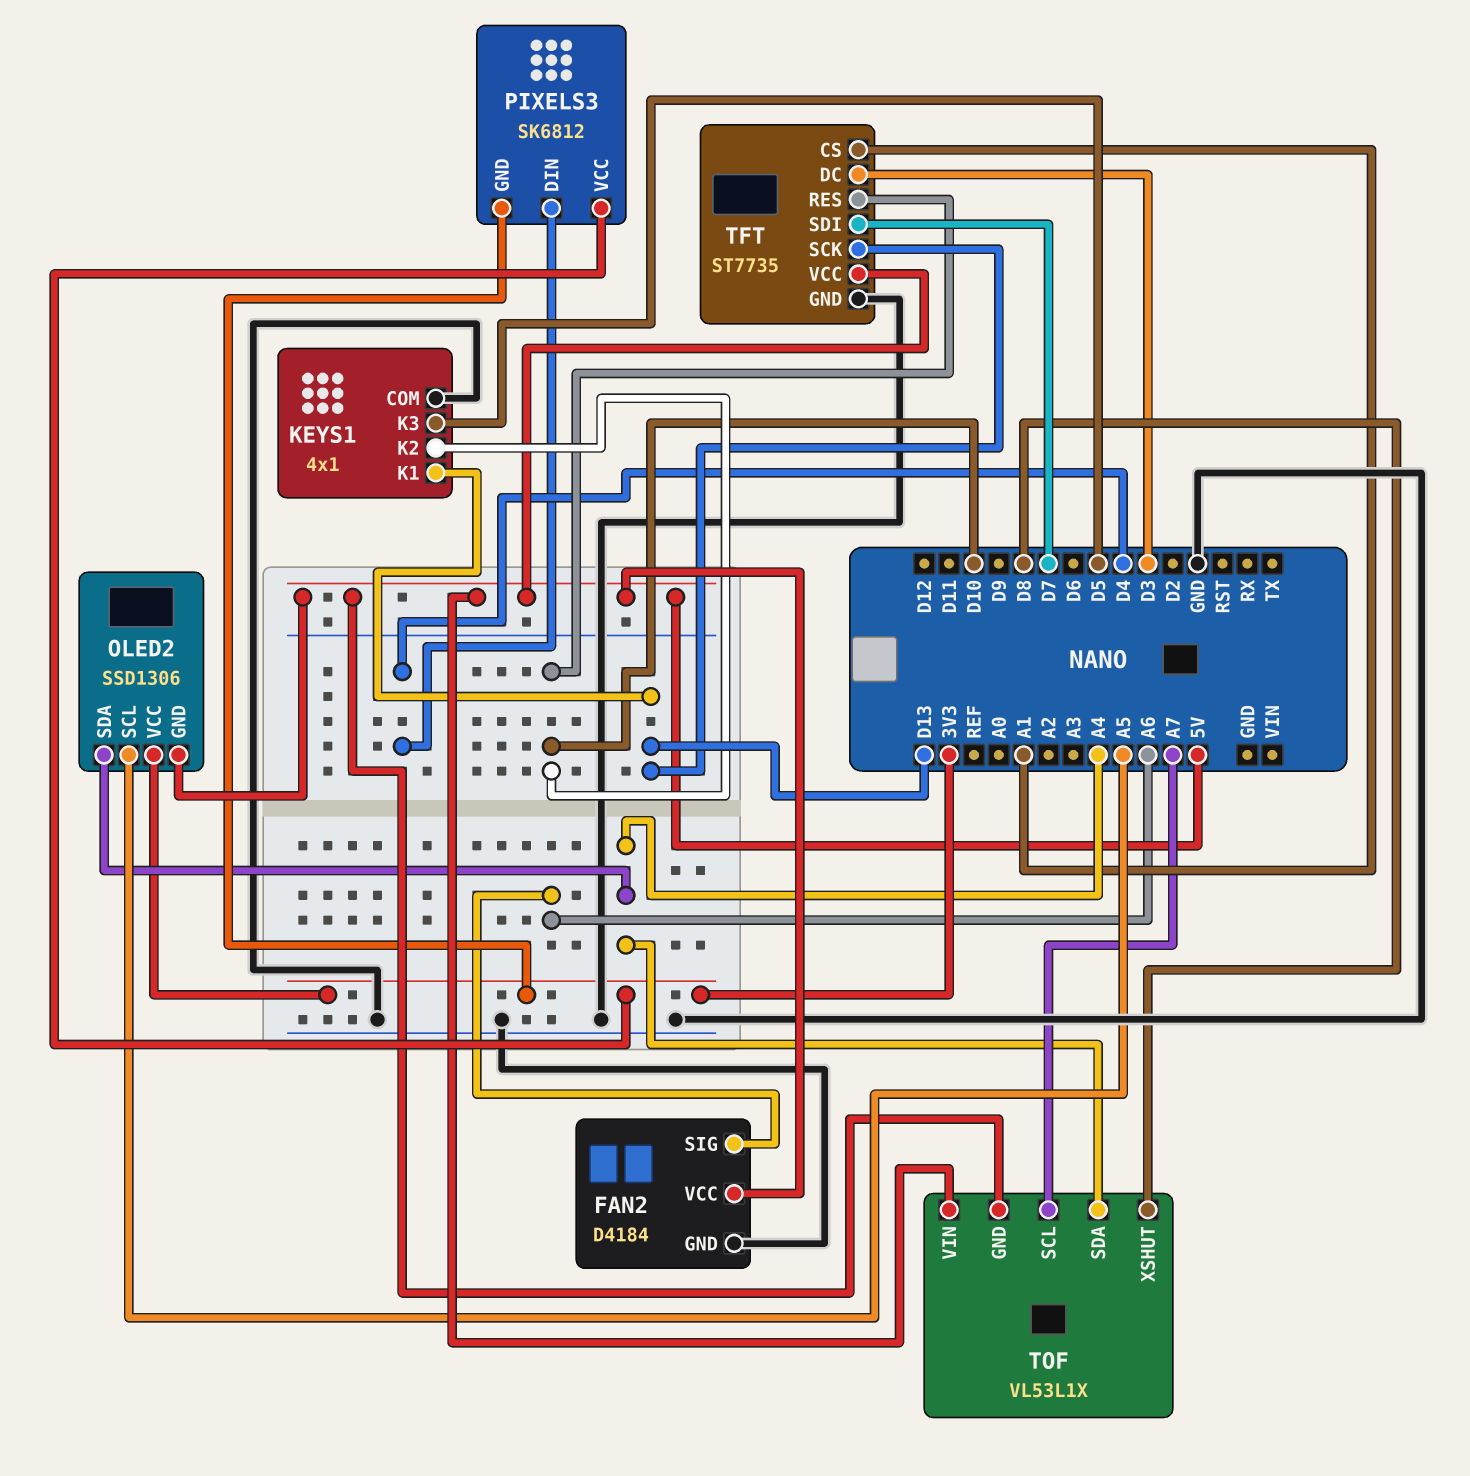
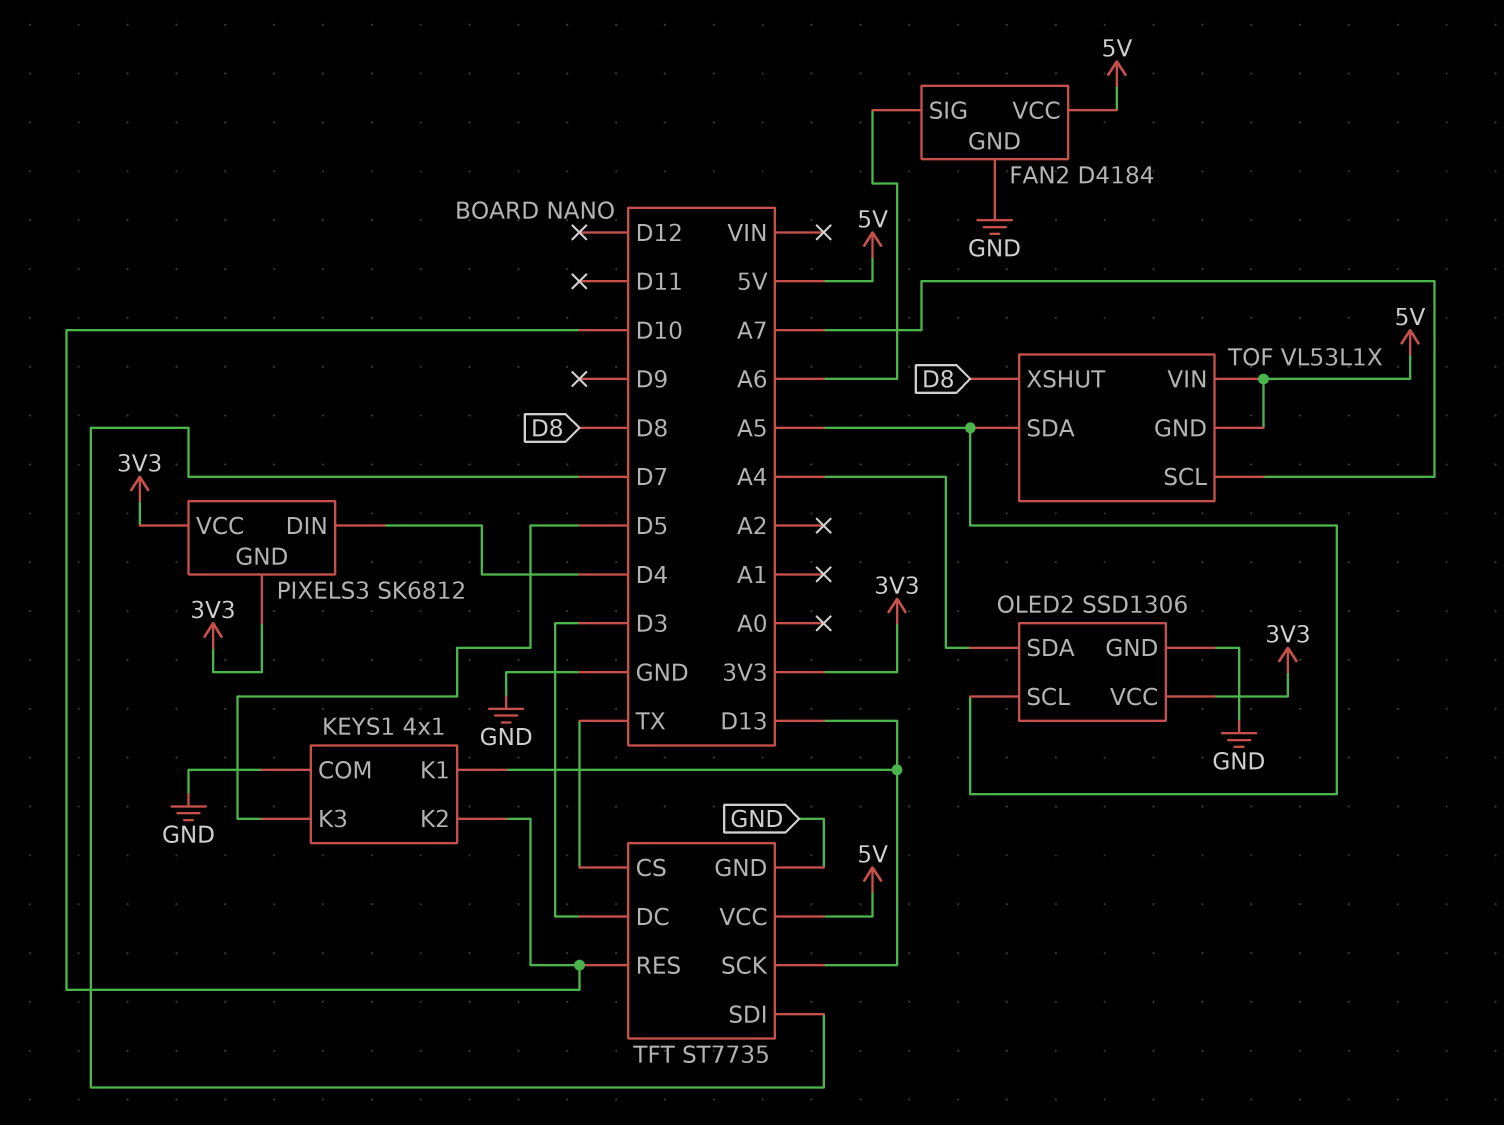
OLED2 pin GND: 5V -> GND
TFT pin CS: A1 -> TX
TOF pin SDA: A4 -> A5

